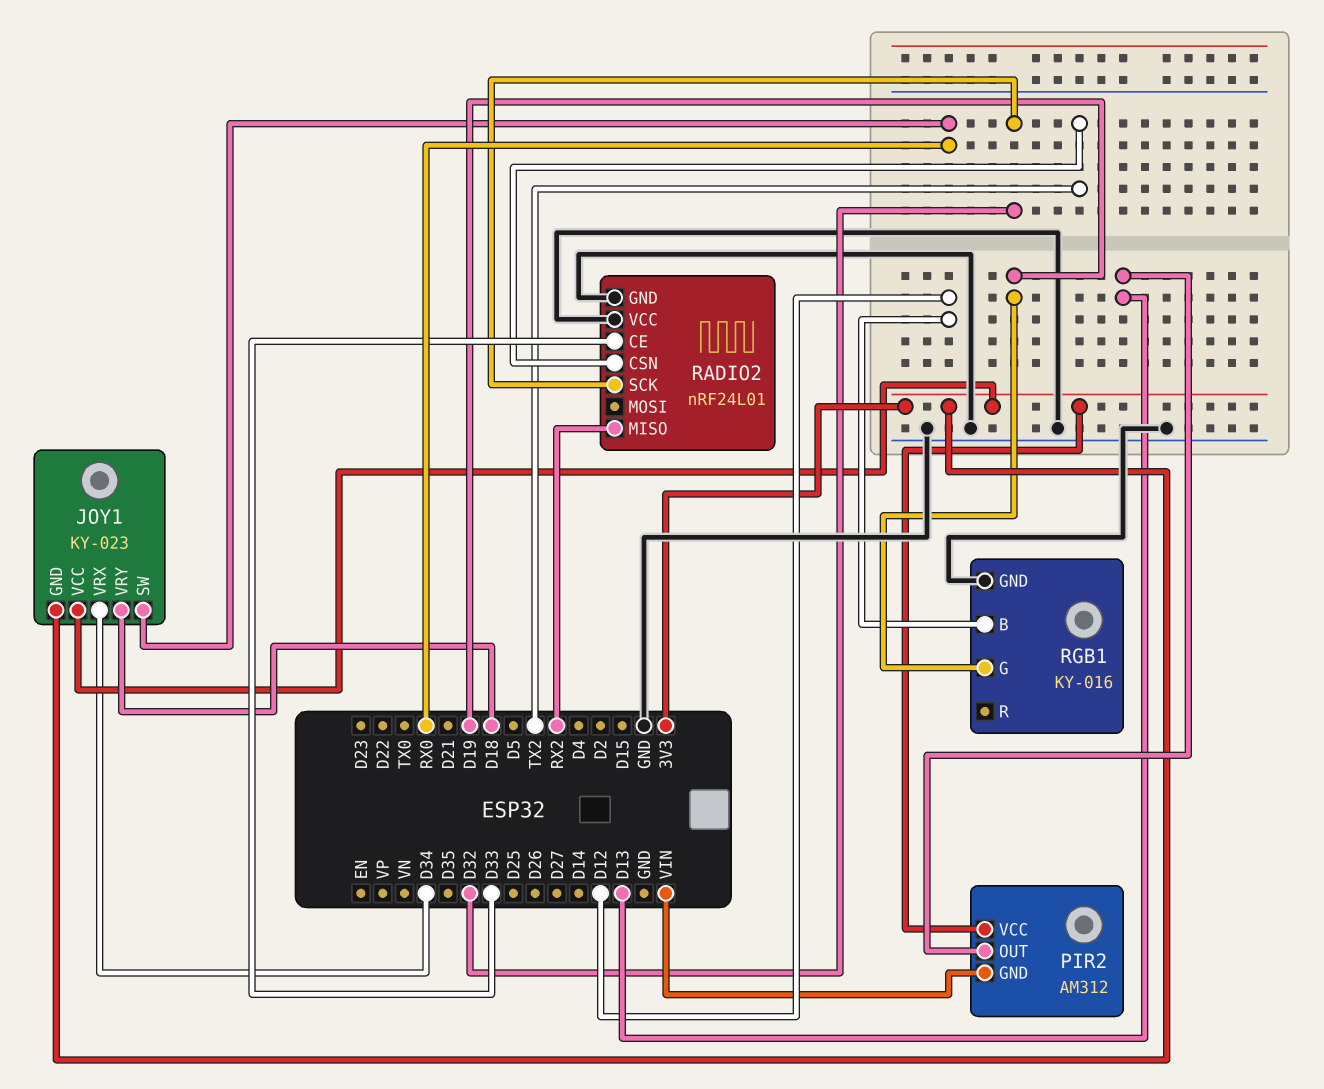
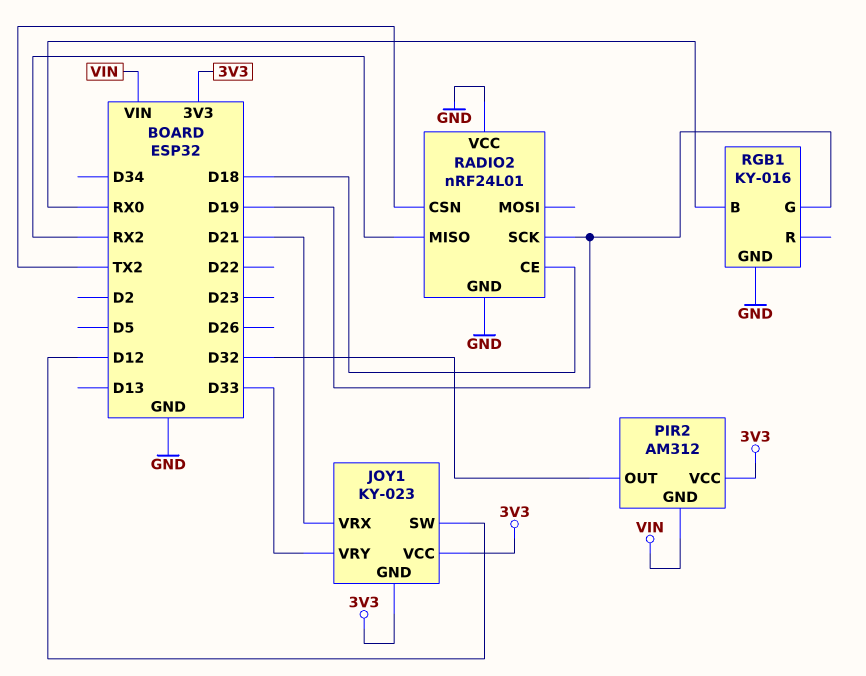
JOY1 pin SW: RX0 -> D12
JOY1 pin VRX: D34 -> D21
JOY1 pin VRY: D18 -> D33
PIR2 pin OUT: D13 -> D32
RADIO2 pin CE: D33 -> D18
RADIO2 pin SCK: D32 -> D19
RGB1 pin B: D12 -> RX0

